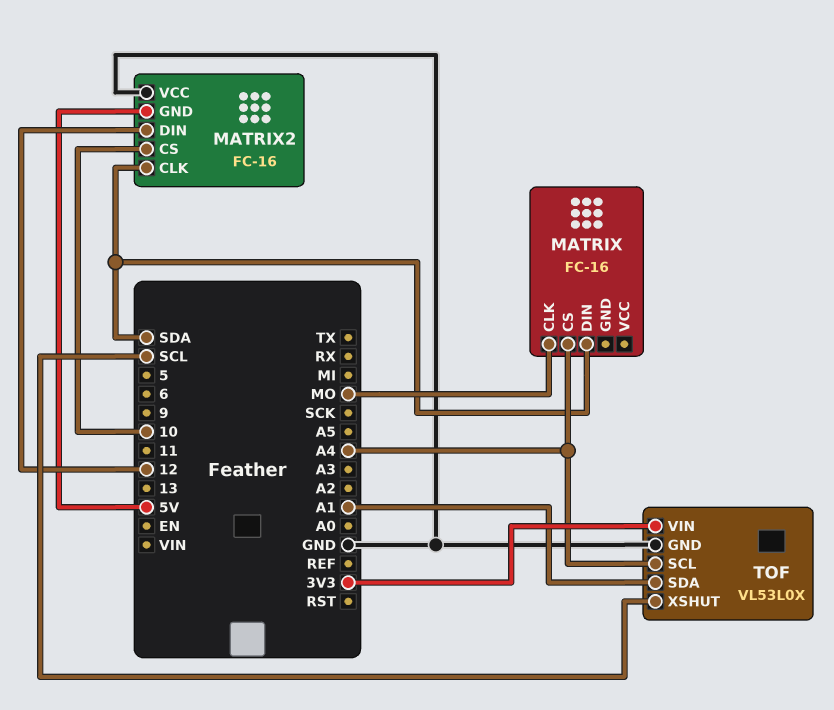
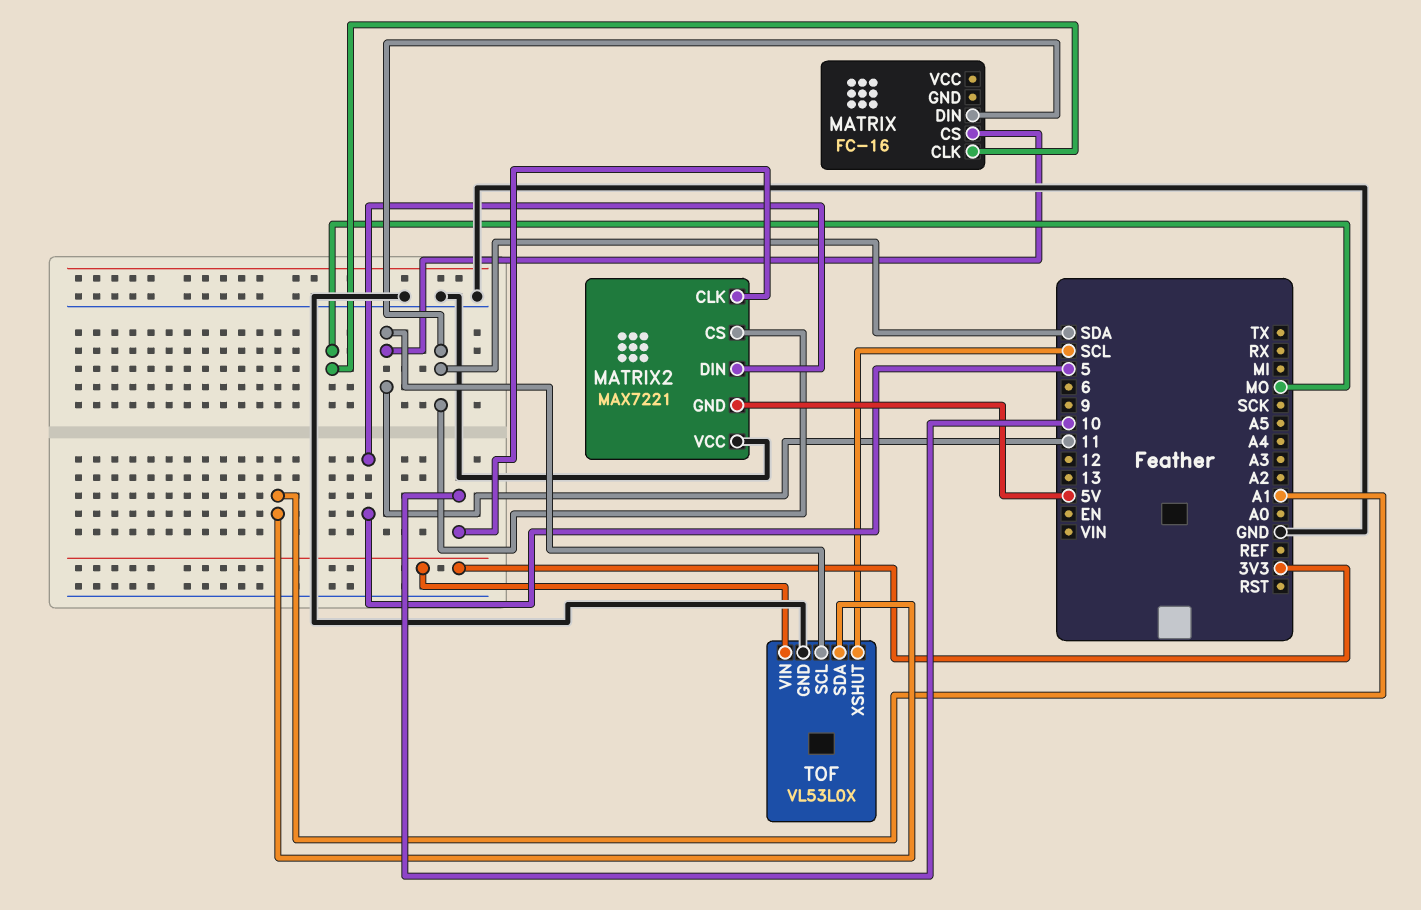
MATRIX pin CS: A4 -> 11
MATRIX2: FC-16 -> MAX7221
MATRIX2 pin CLK: SDA -> 10
MATRIX2 pin CS: 10 -> SDA
MATRIX2 pin DIN: 12 -> 5
TOF pin SCL: A4 -> 11

